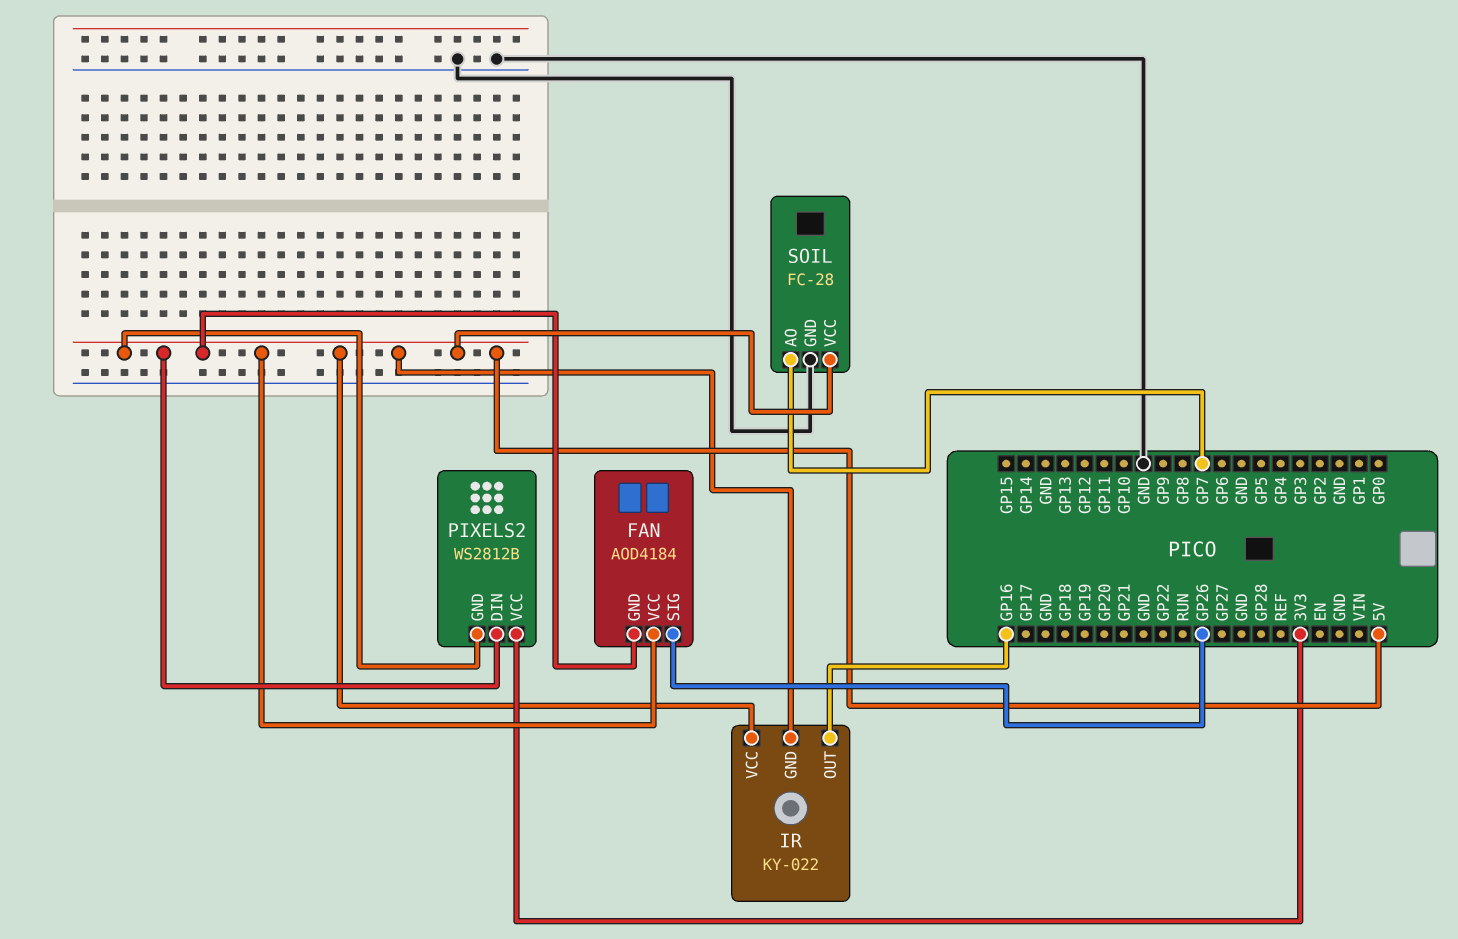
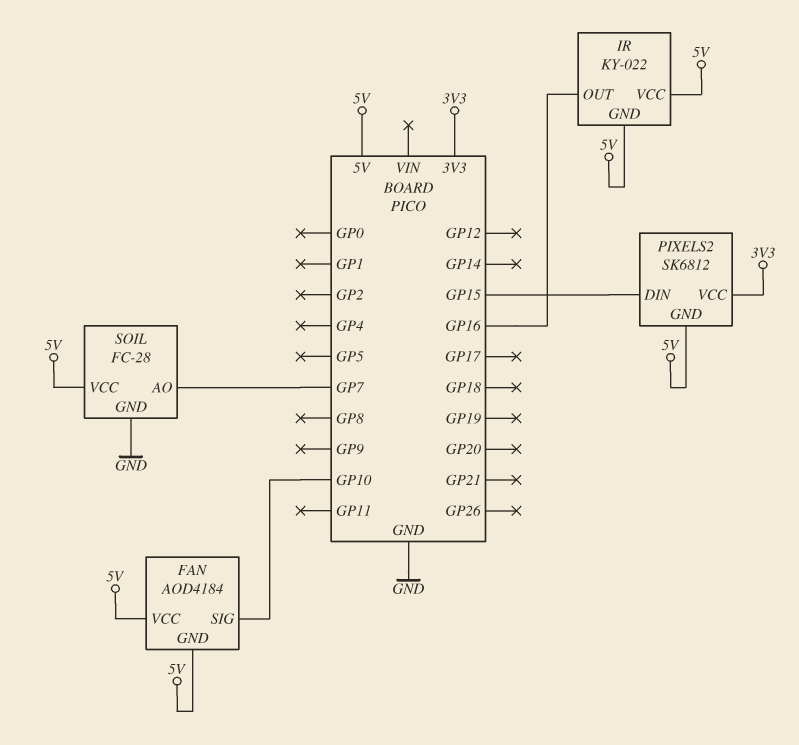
FAN pin SIG: GP26 -> GP10
PIXELS2: WS2812B -> SK6812
PIXELS2 pin DIN: 5V -> GP15

